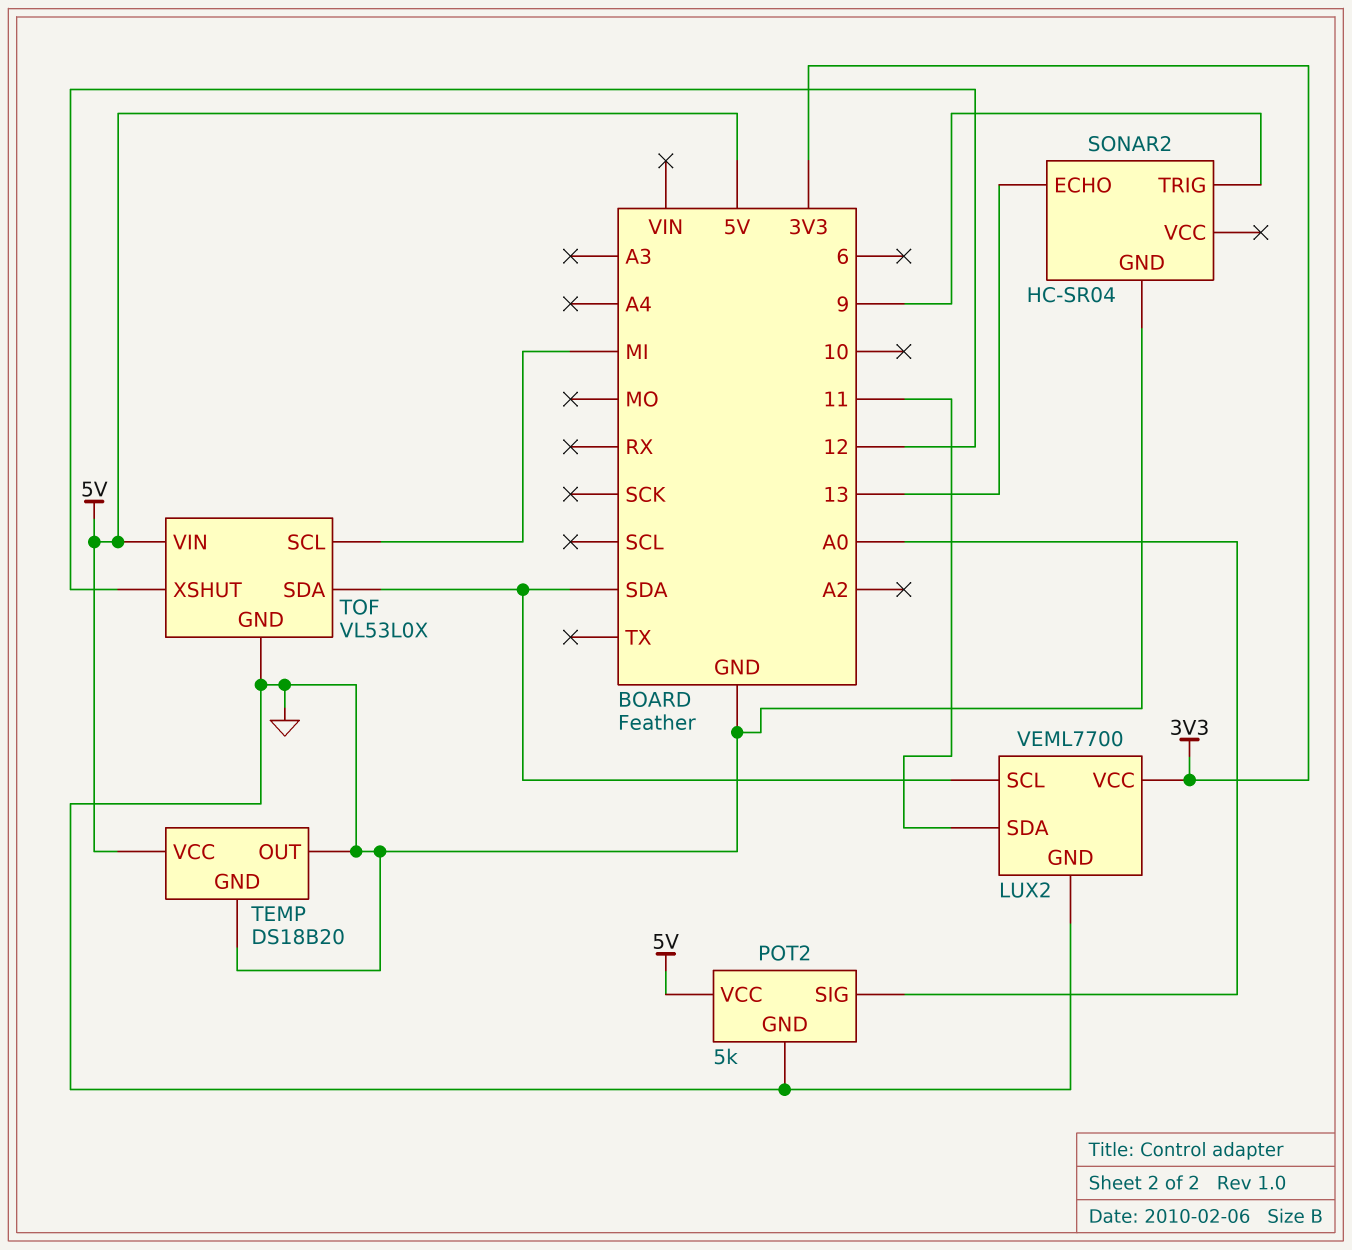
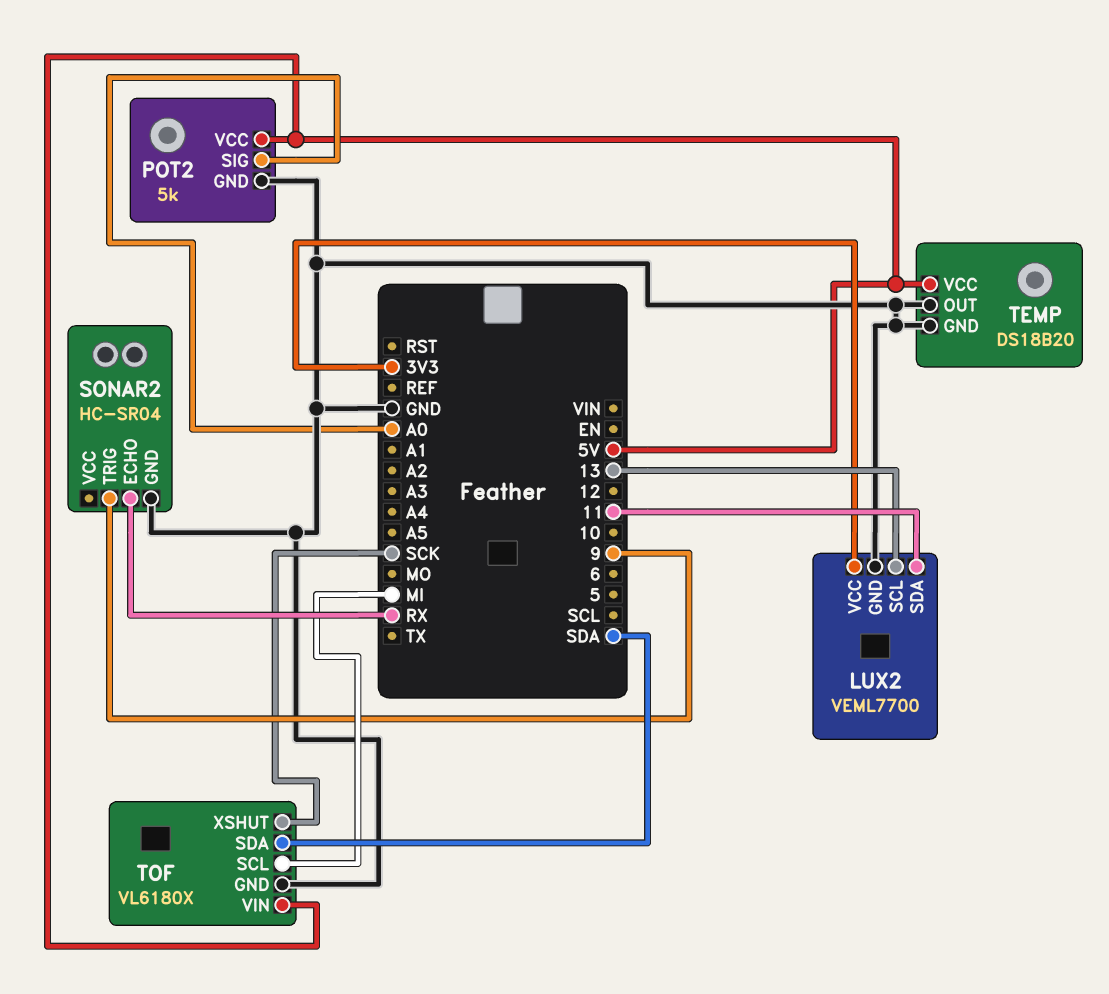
LUX2 pin SCL: SDA -> 13
SONAR2 pin ECHO: 13 -> RX
TOF: VL53L0X -> VL6180X
TOF pin XSHUT: 12 -> SCK

